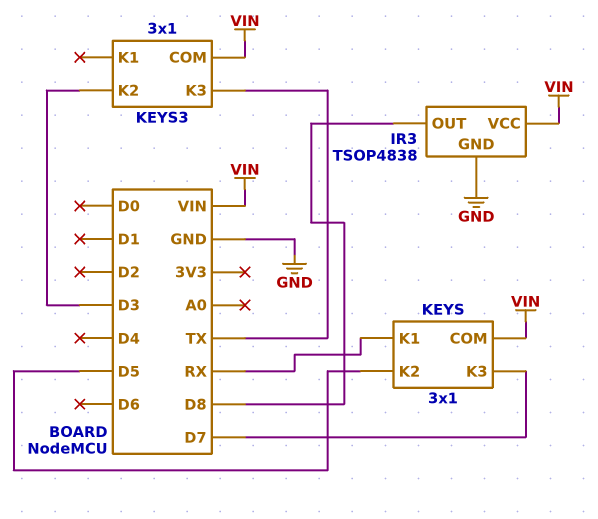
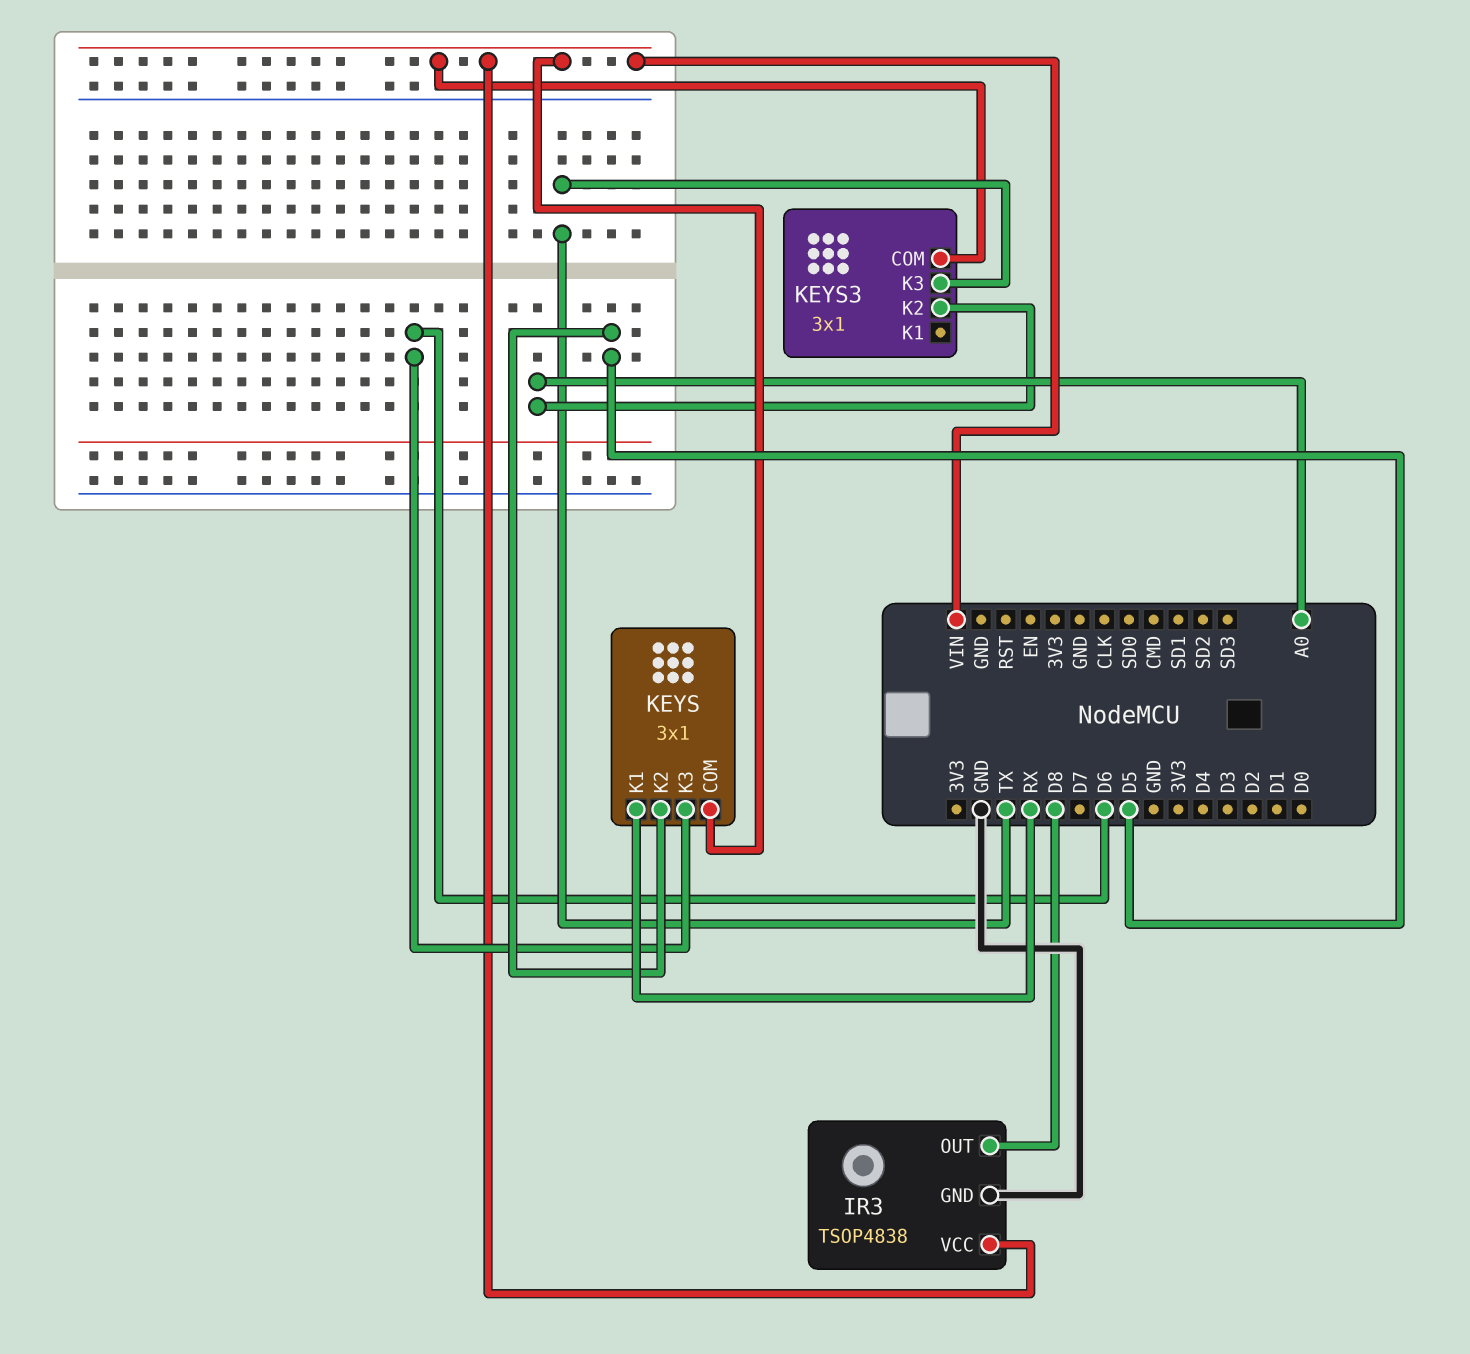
KEYS pin K3: D7 -> D6
KEYS3 pin K2: D3 -> A0

